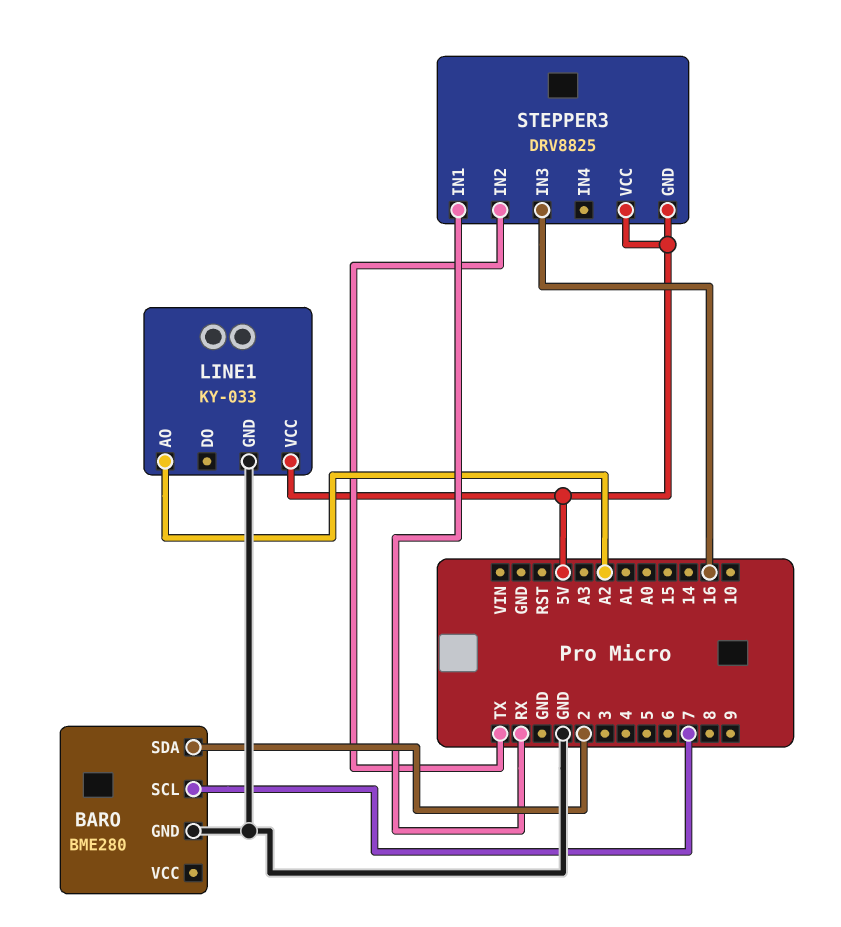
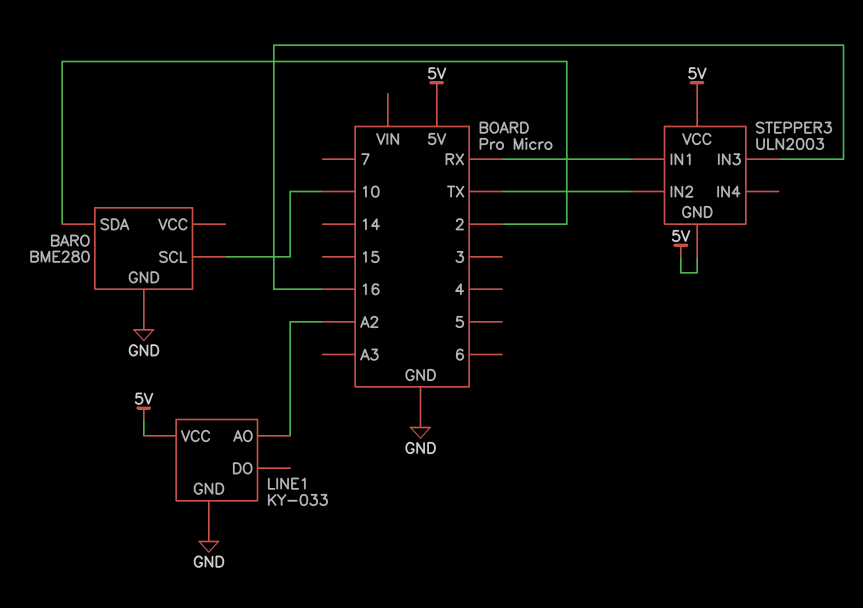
BARO pin SCL: 7 -> 10
STEPPER3: DRV8825 -> ULN2003

